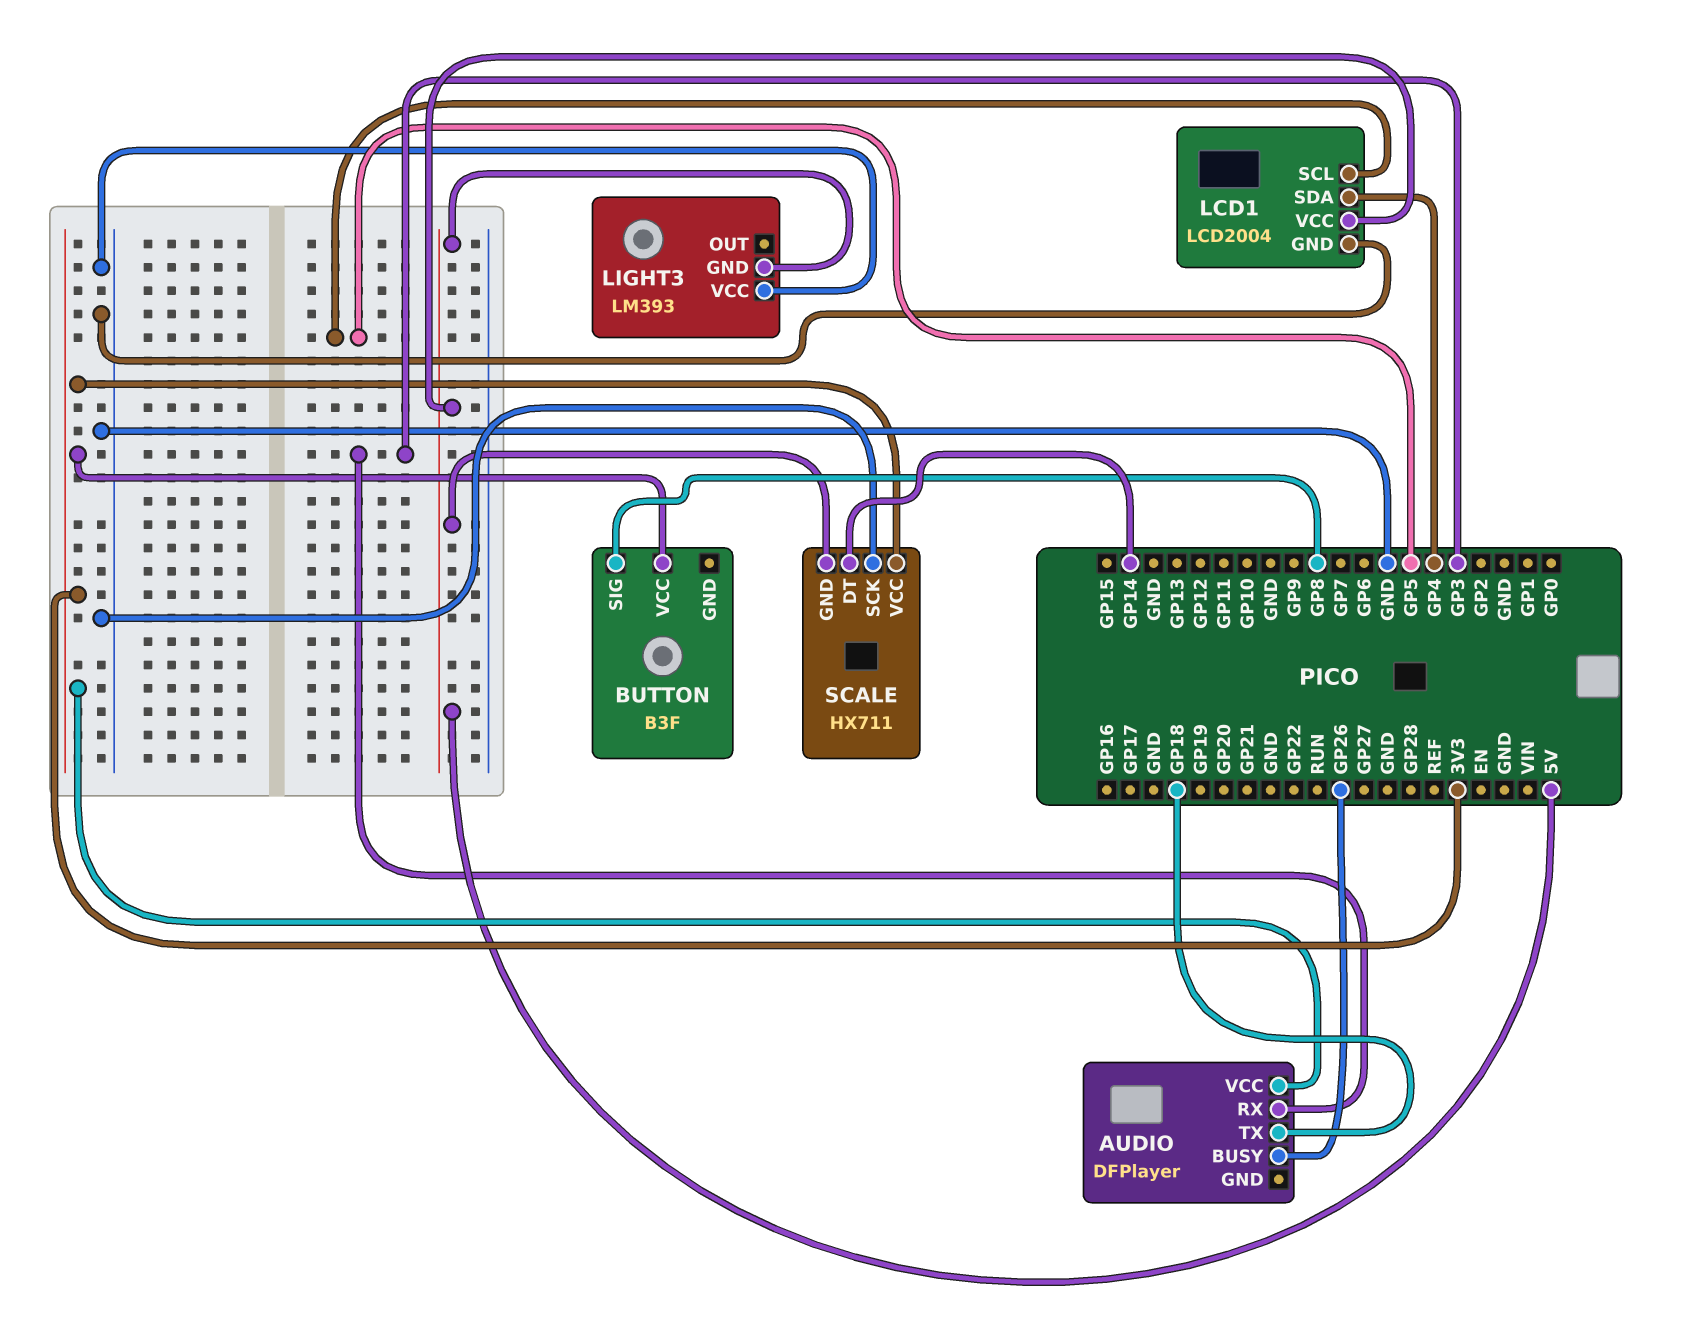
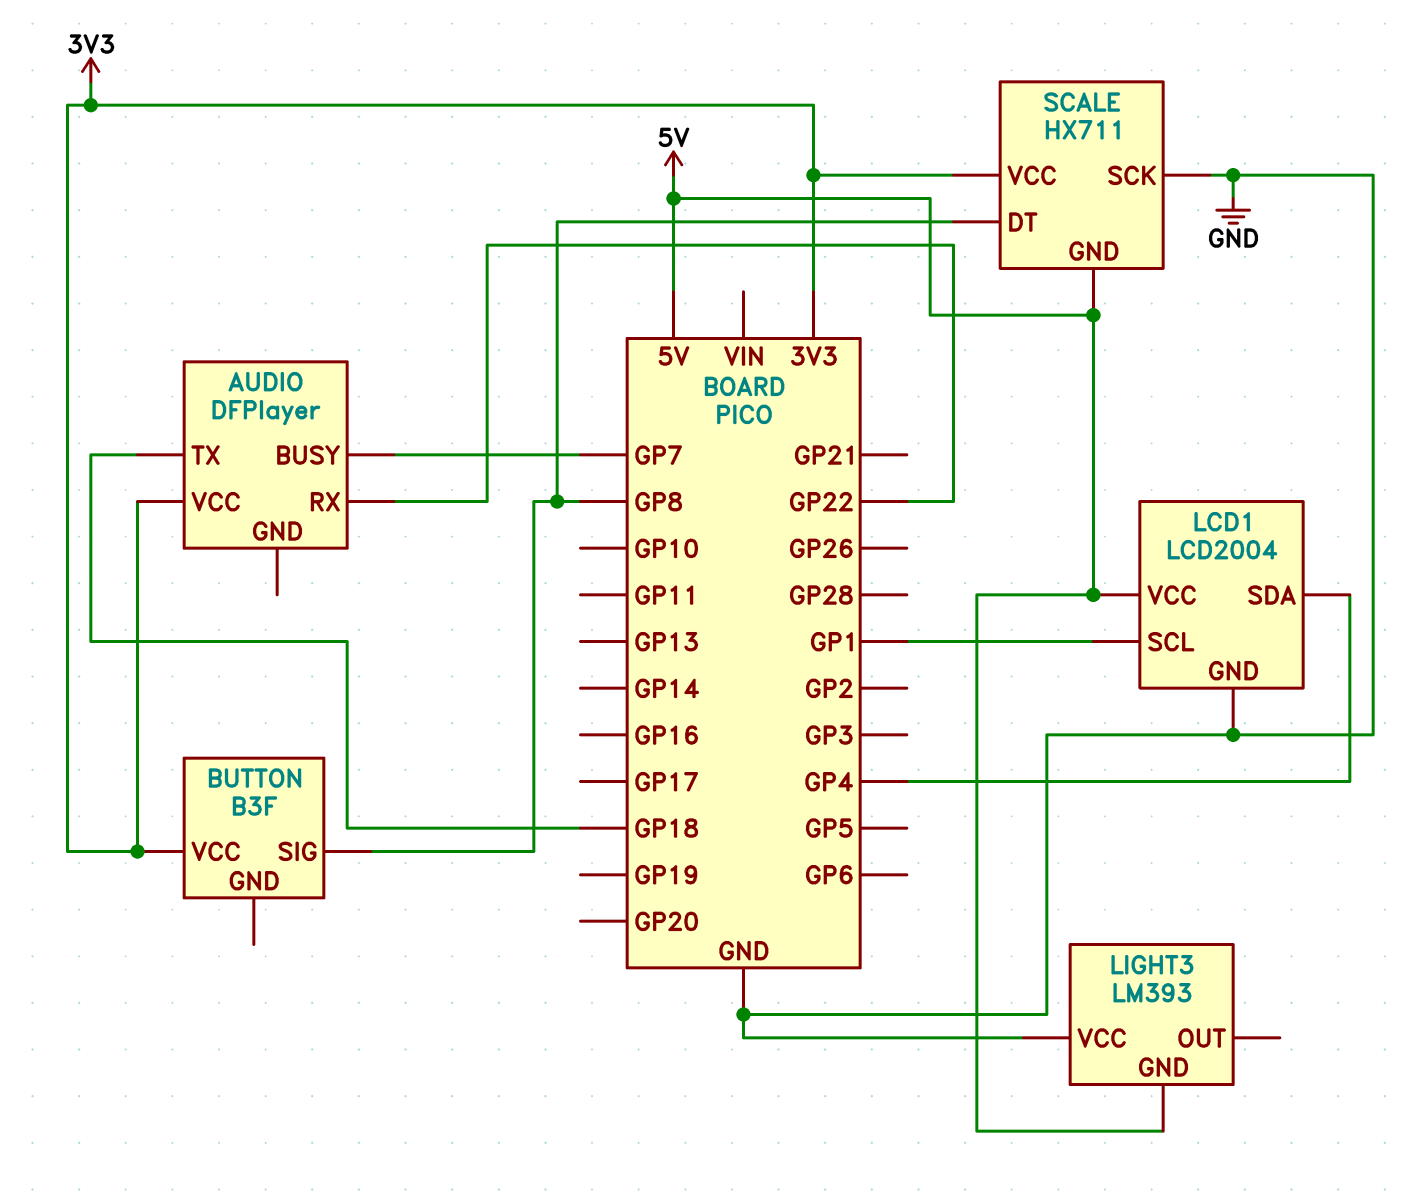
AUDIO pin BUSY: GP26 -> GP7
AUDIO pin RX: GP3 -> GP22
LCD1 pin SCL: GP5 -> GP1
SCALE pin DT: GP14 -> GP8

